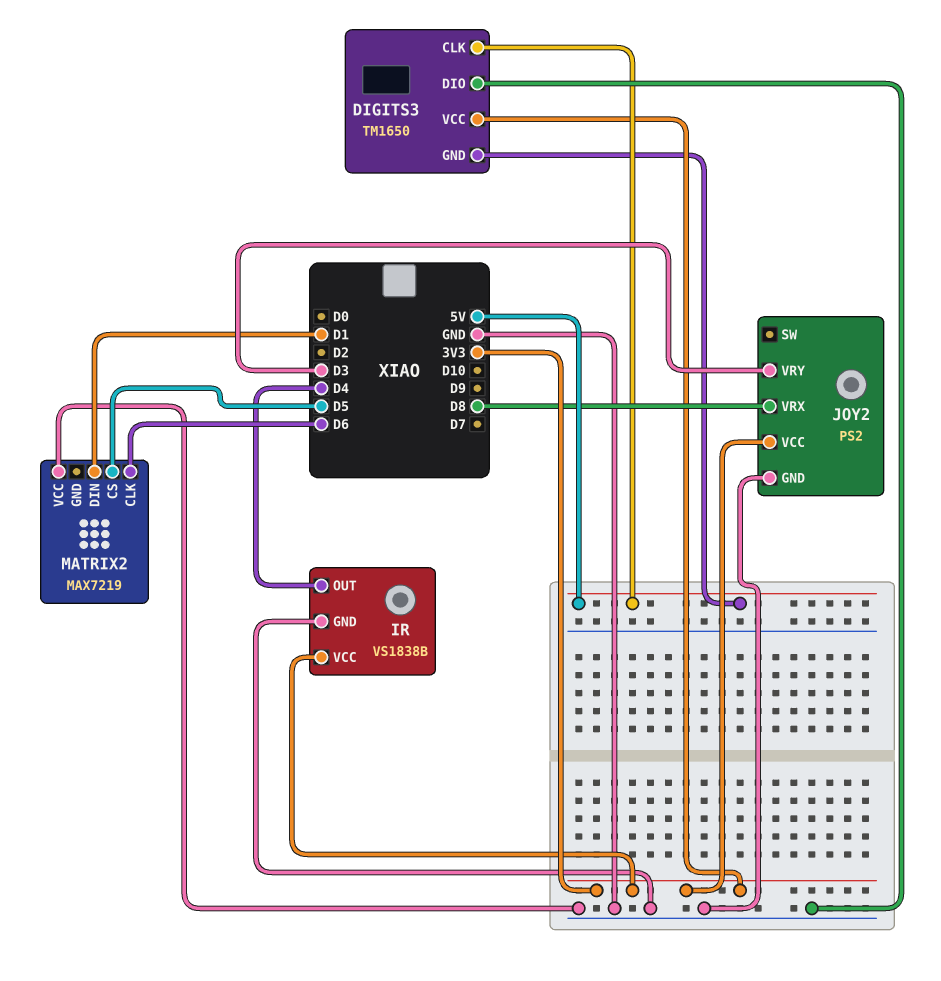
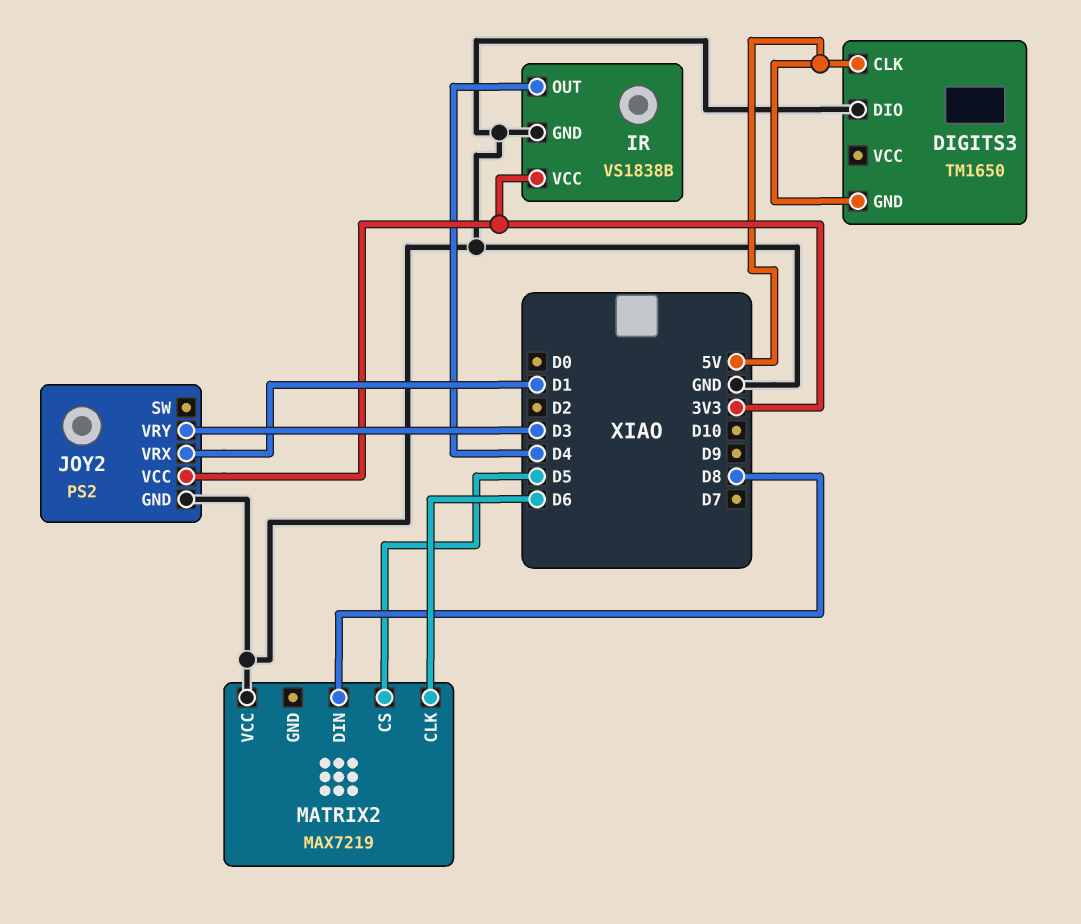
DIGITS3 pin VCC: 3V3 -> none
JOY2 pin VRX: D8 -> D1
MATRIX2 pin DIN: D1 -> D8

